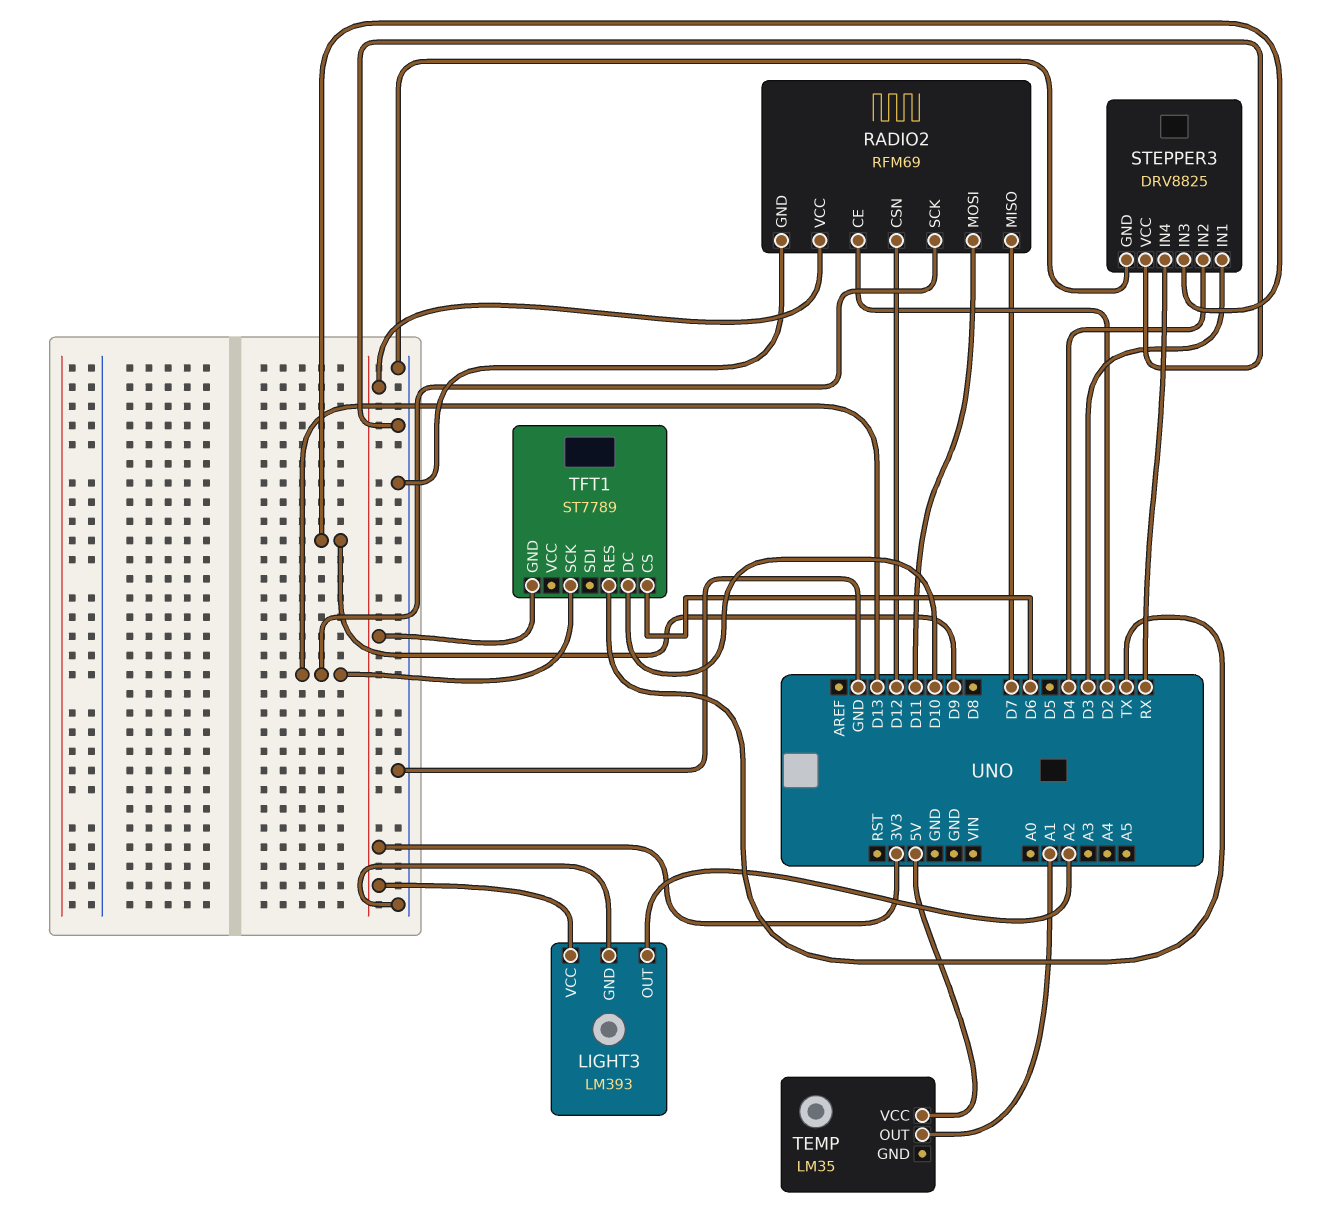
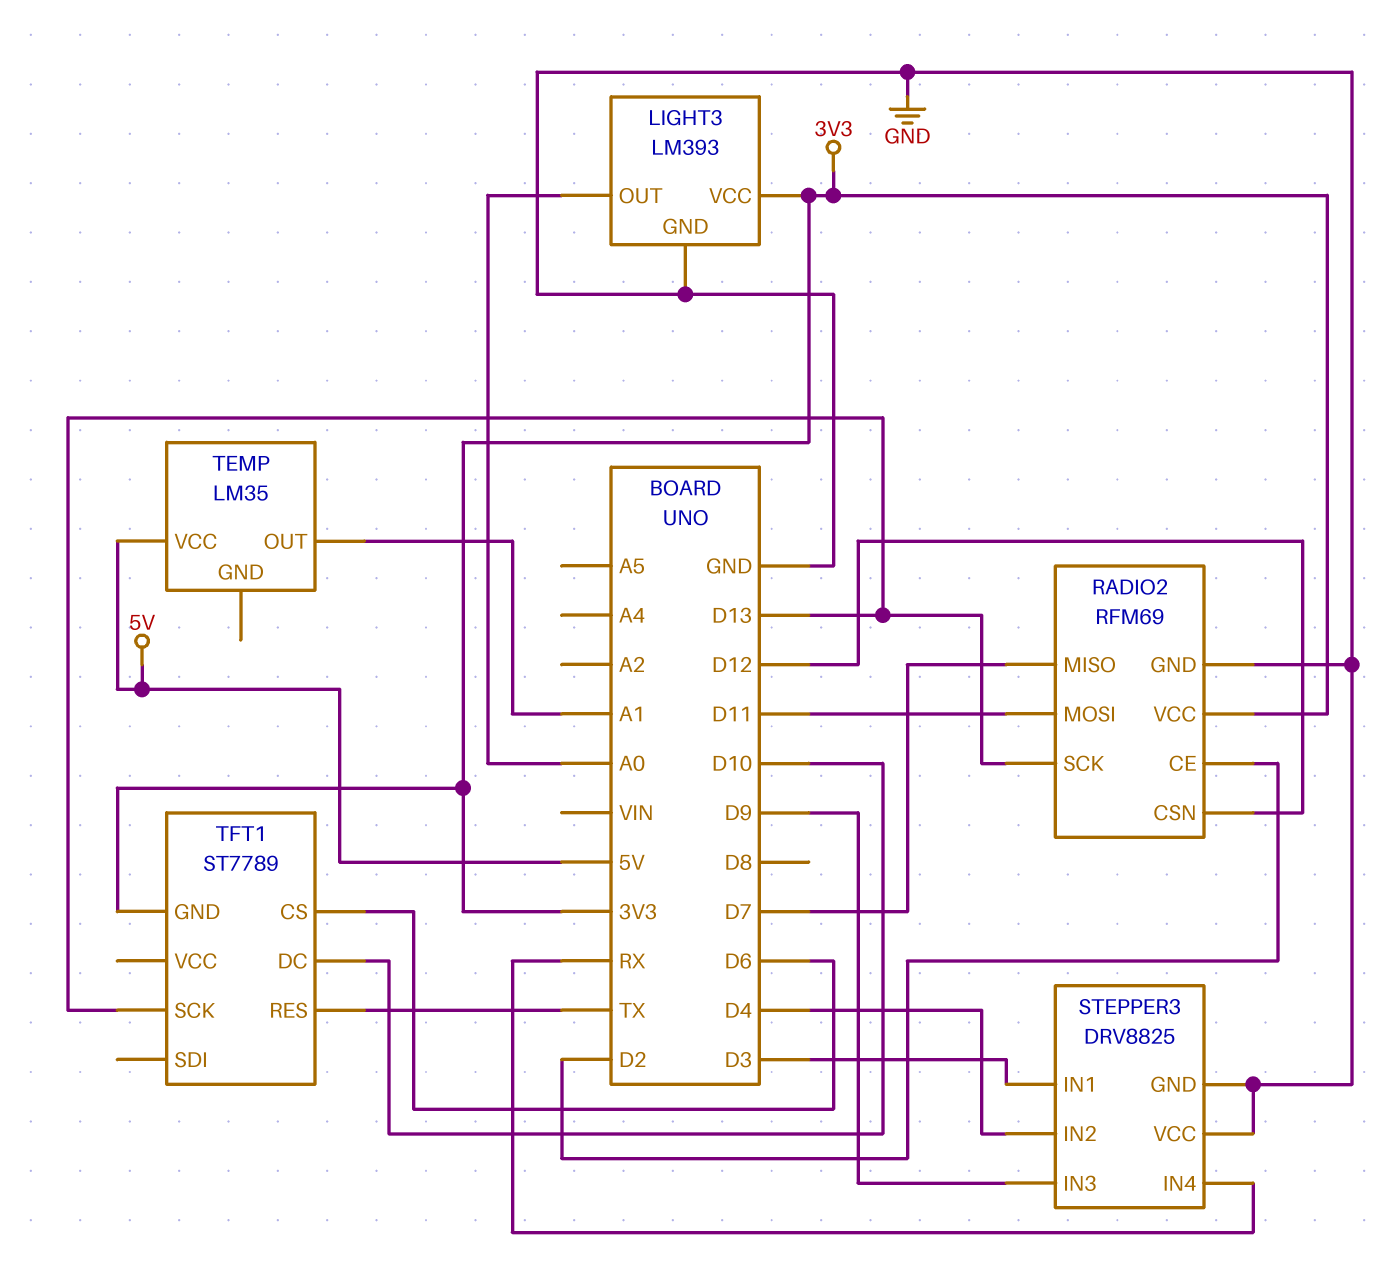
LIGHT3 pin OUT: A2 -> A0

